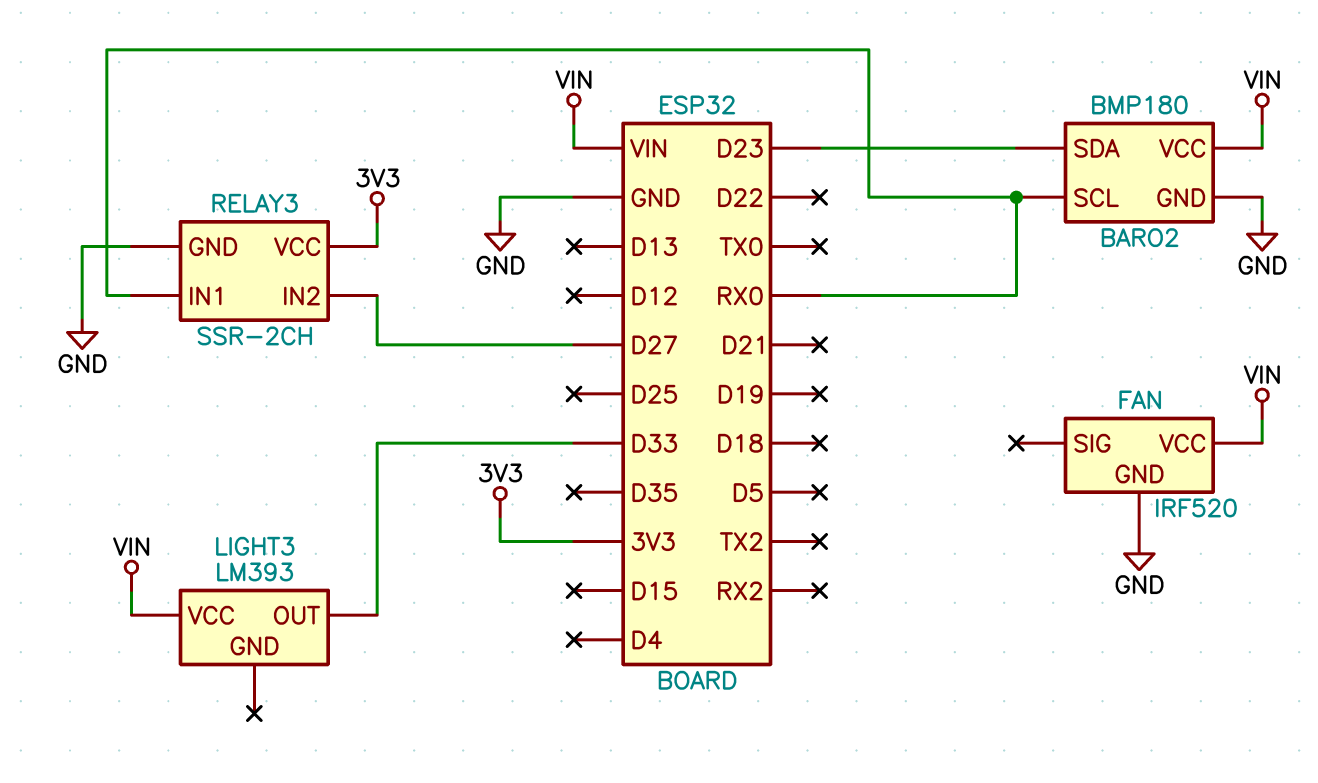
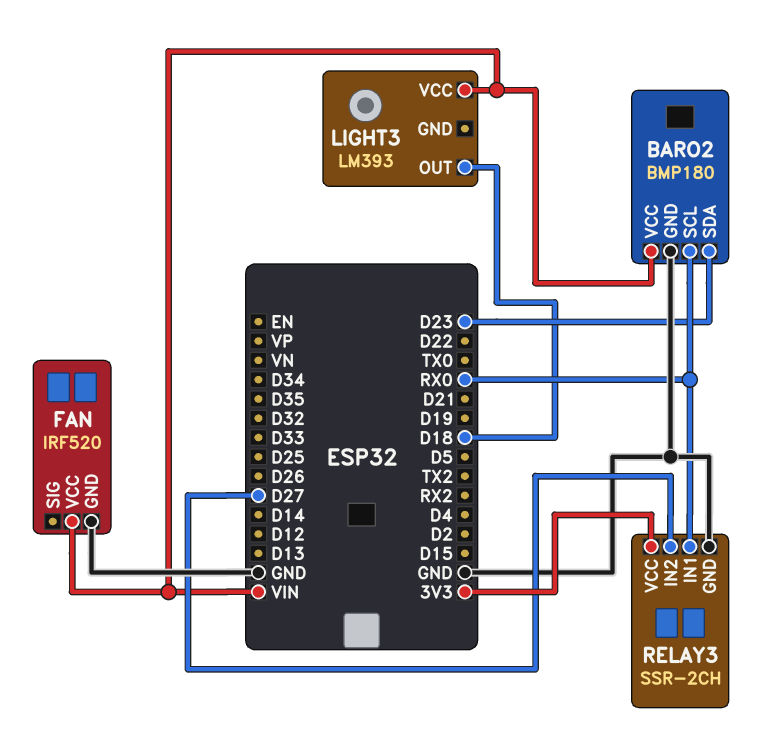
LIGHT3 pin OUT: D33 -> D18

